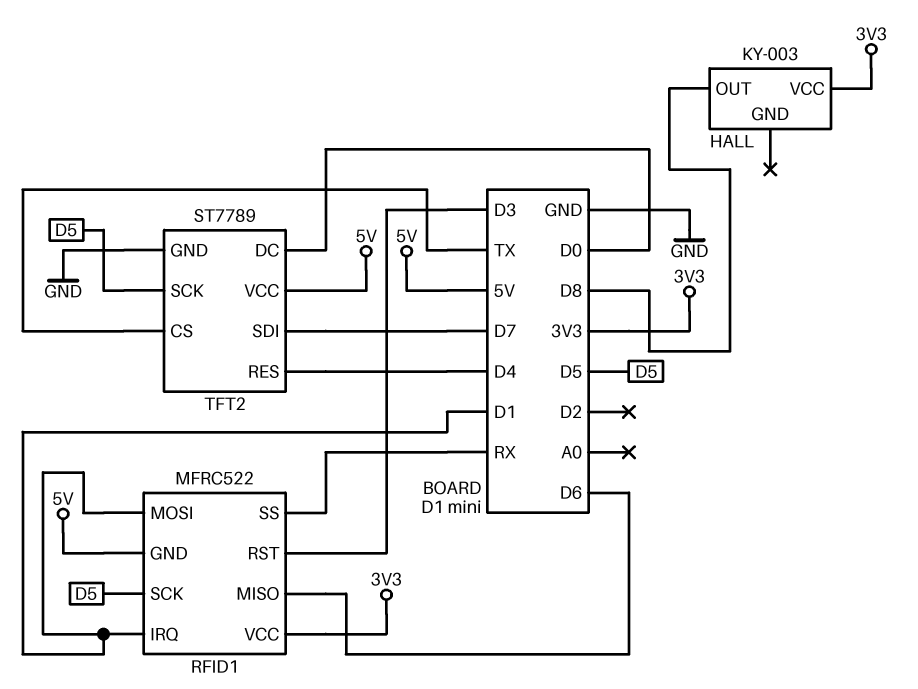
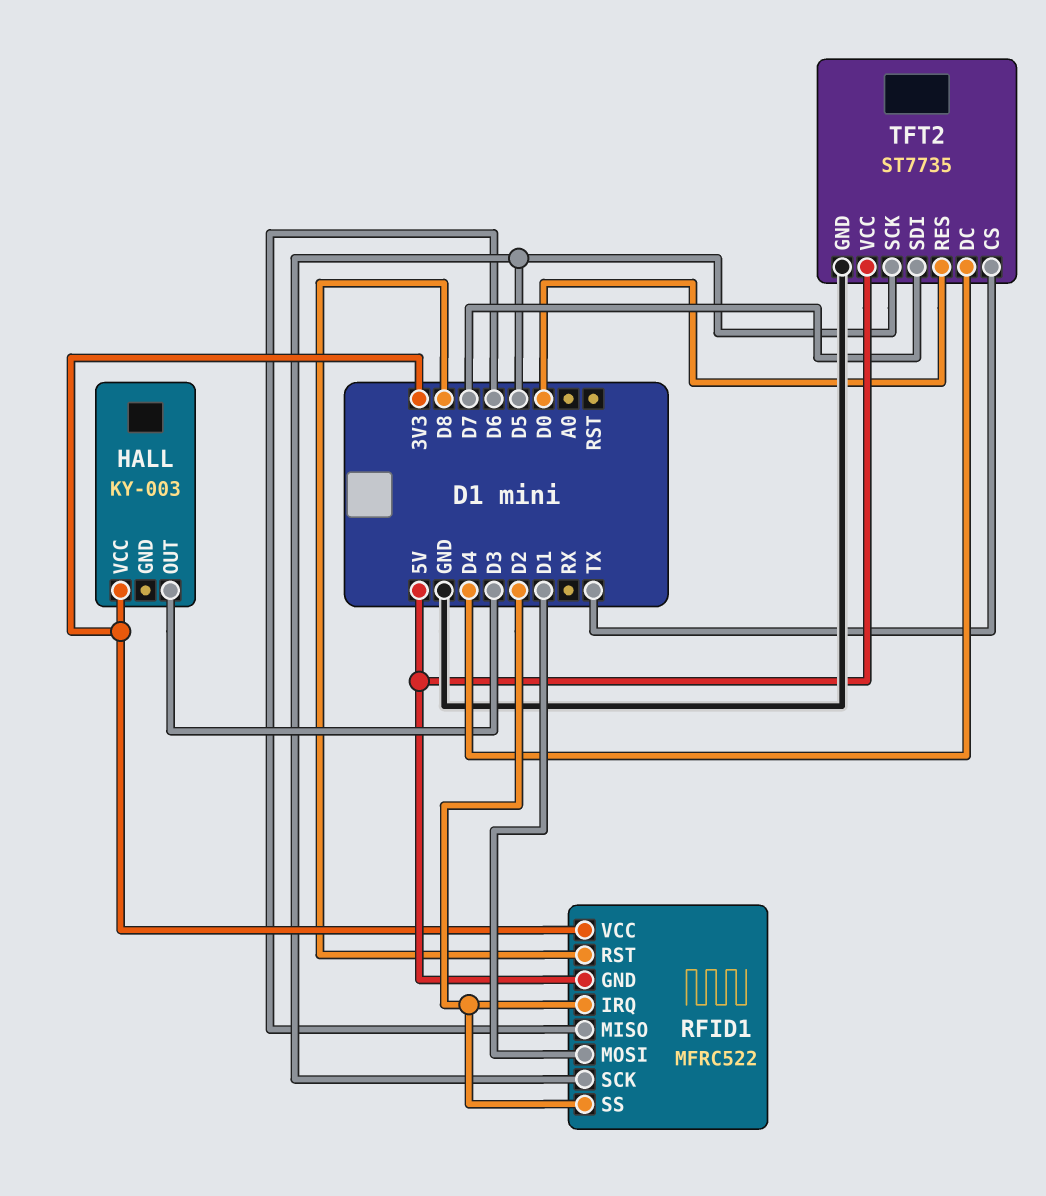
HALL pin OUT: D8 -> D3
RFID1 pin IRQ: D1 -> D2
RFID1 pin RST: D3 -> D8
RFID1 pin SS: RX -> D2
TFT2: ST7789 -> ST7735
TFT2 pin DC: D0 -> D4
TFT2 pin RES: D4 -> D0

